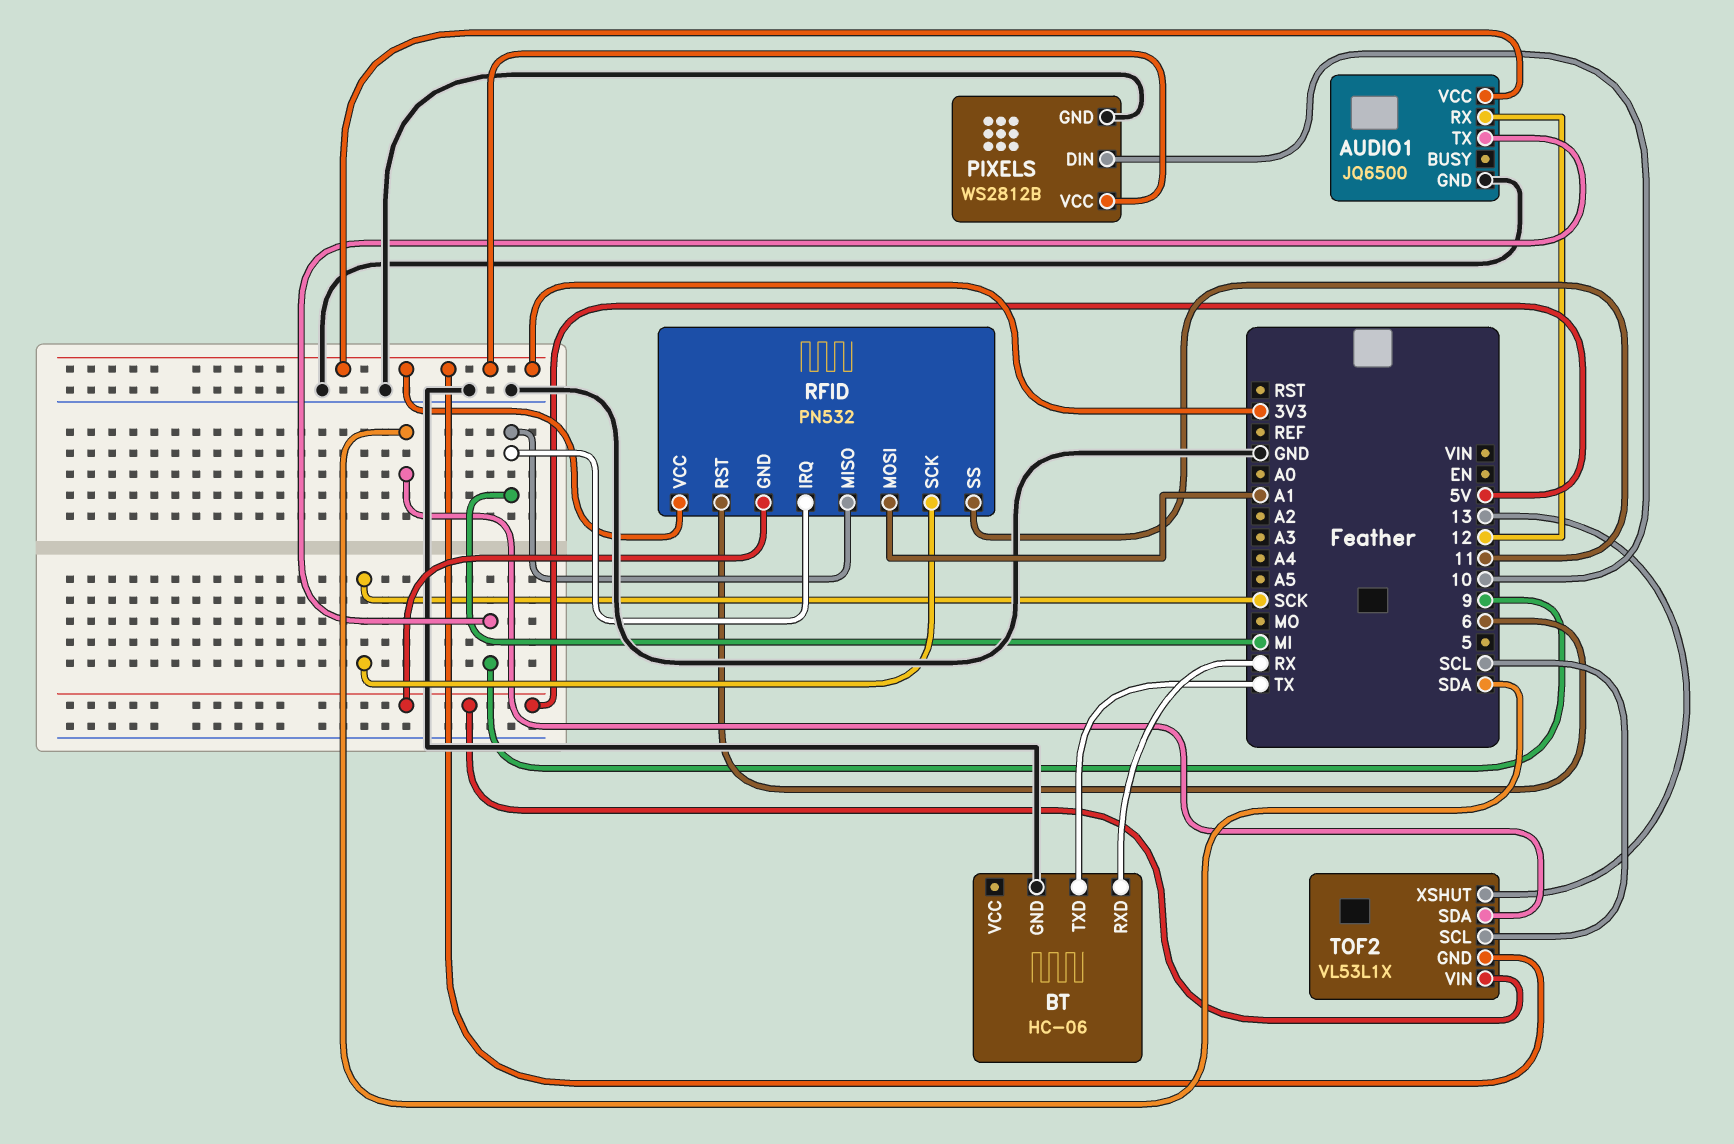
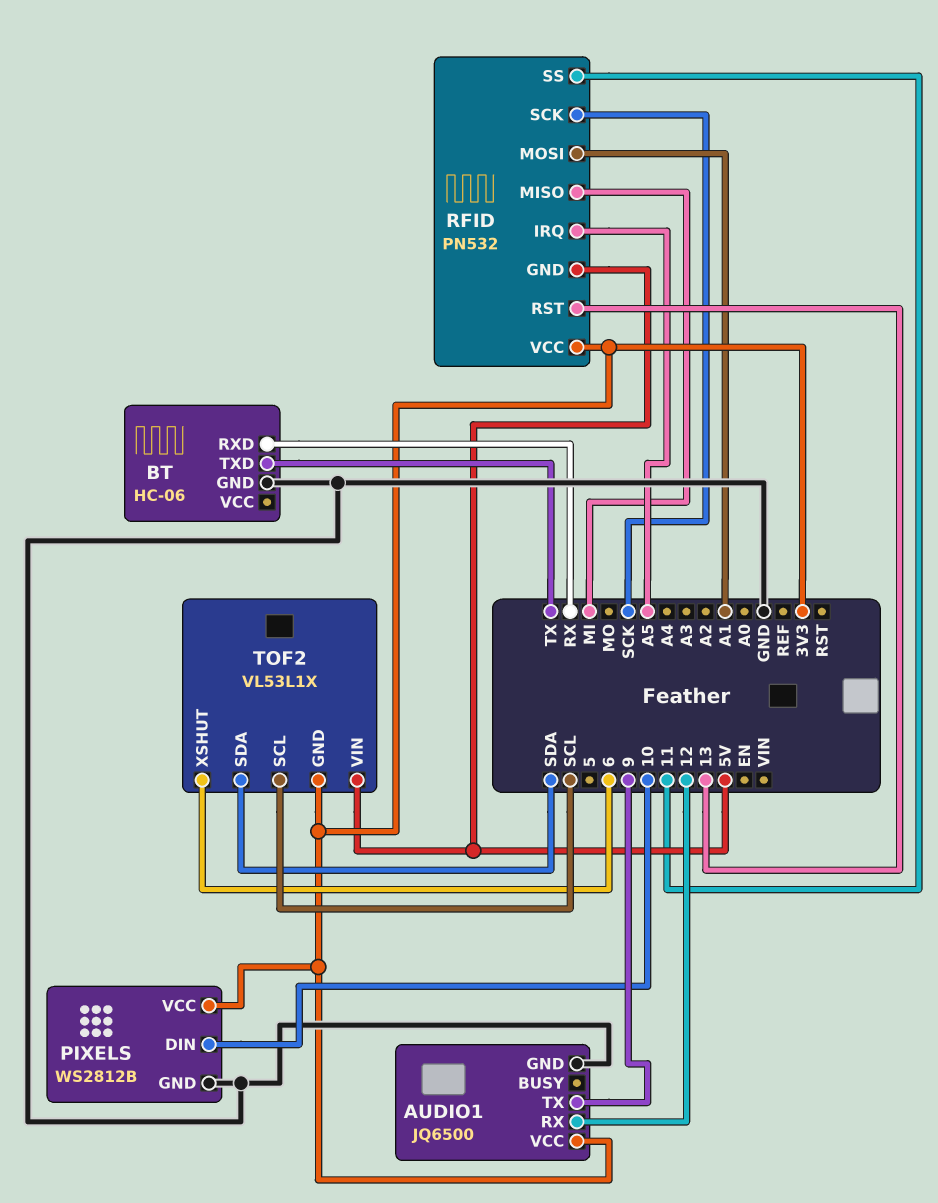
RFID pin IRQ: MI -> A5
RFID pin RST: 6 -> 13
TOF2 pin XSHUT: 13 -> 6

